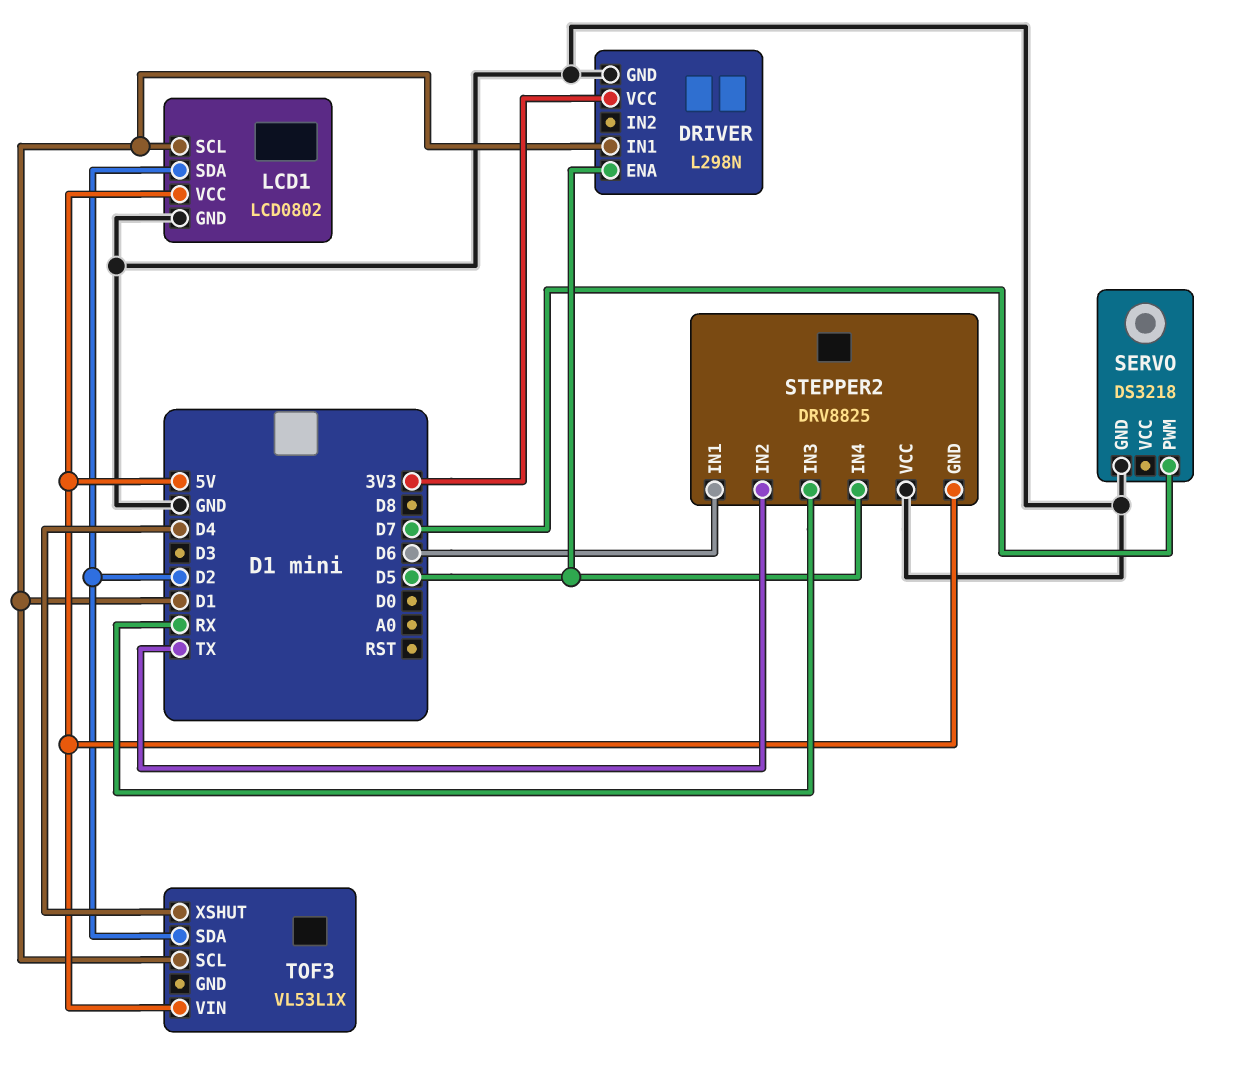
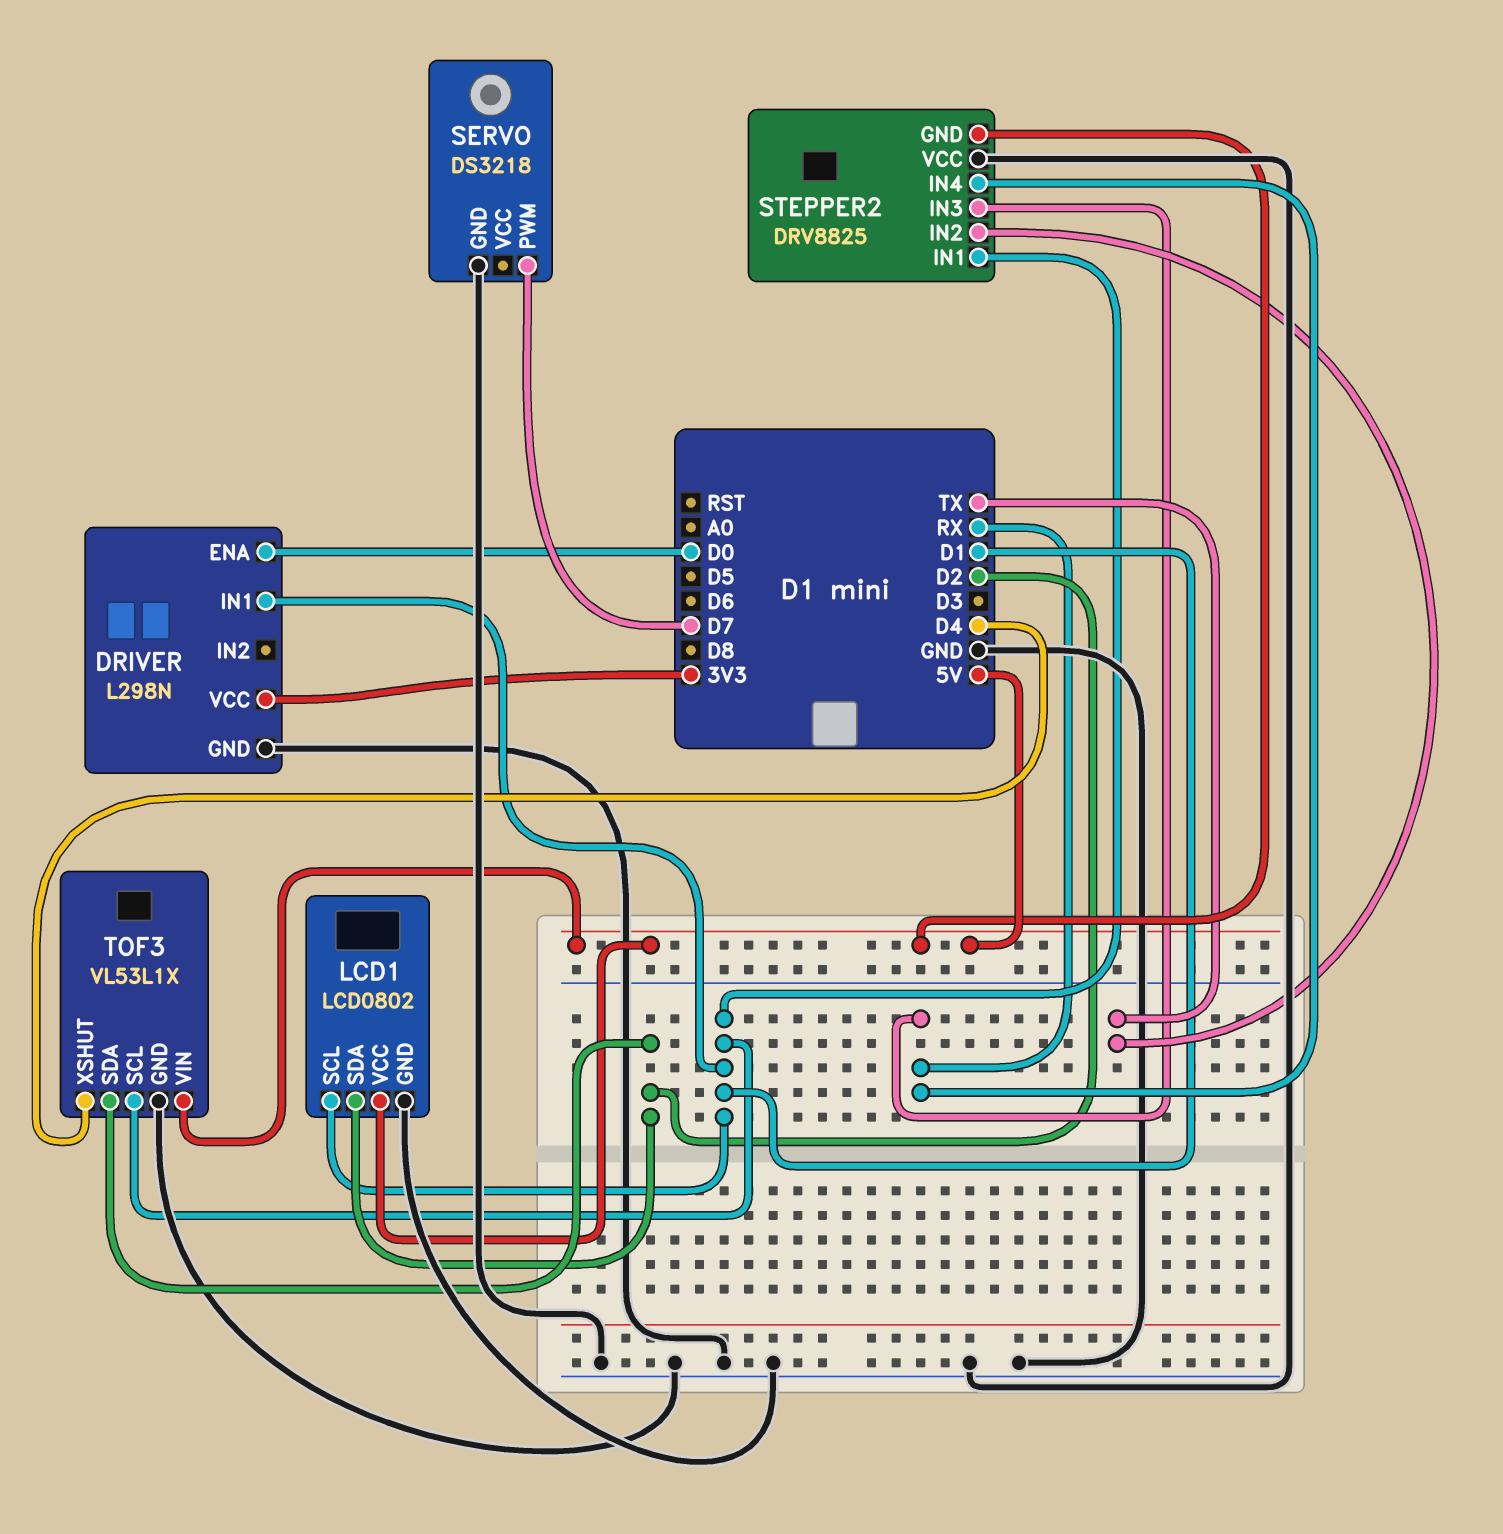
DRIVER pin ENA: D5 -> D0
STEPPER2 pin IN1: D6 -> D1
STEPPER2 pin IN4: D5 -> RX
TOF3 pin GND: none -> GND

